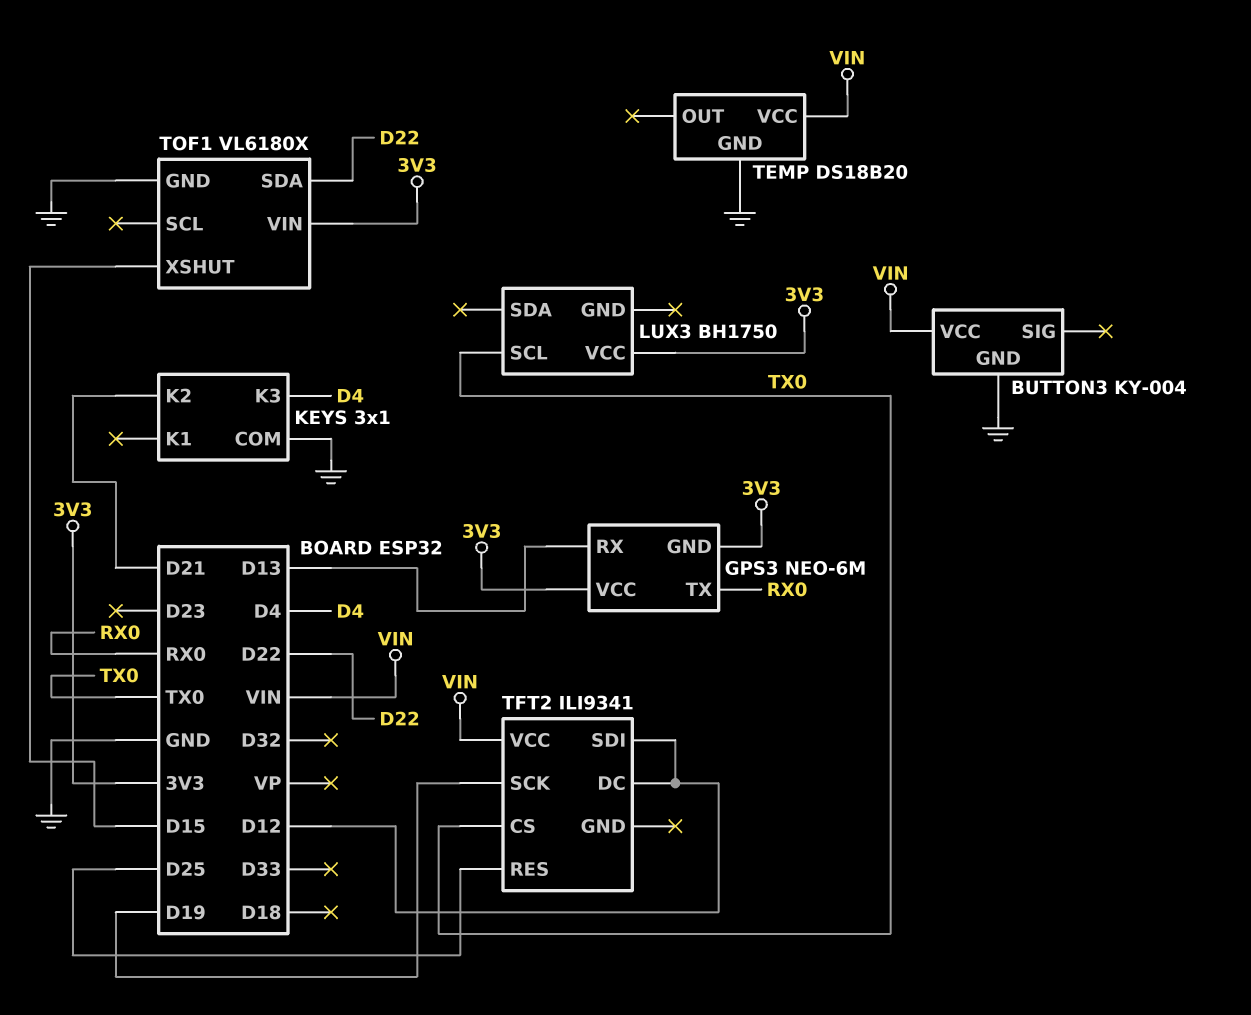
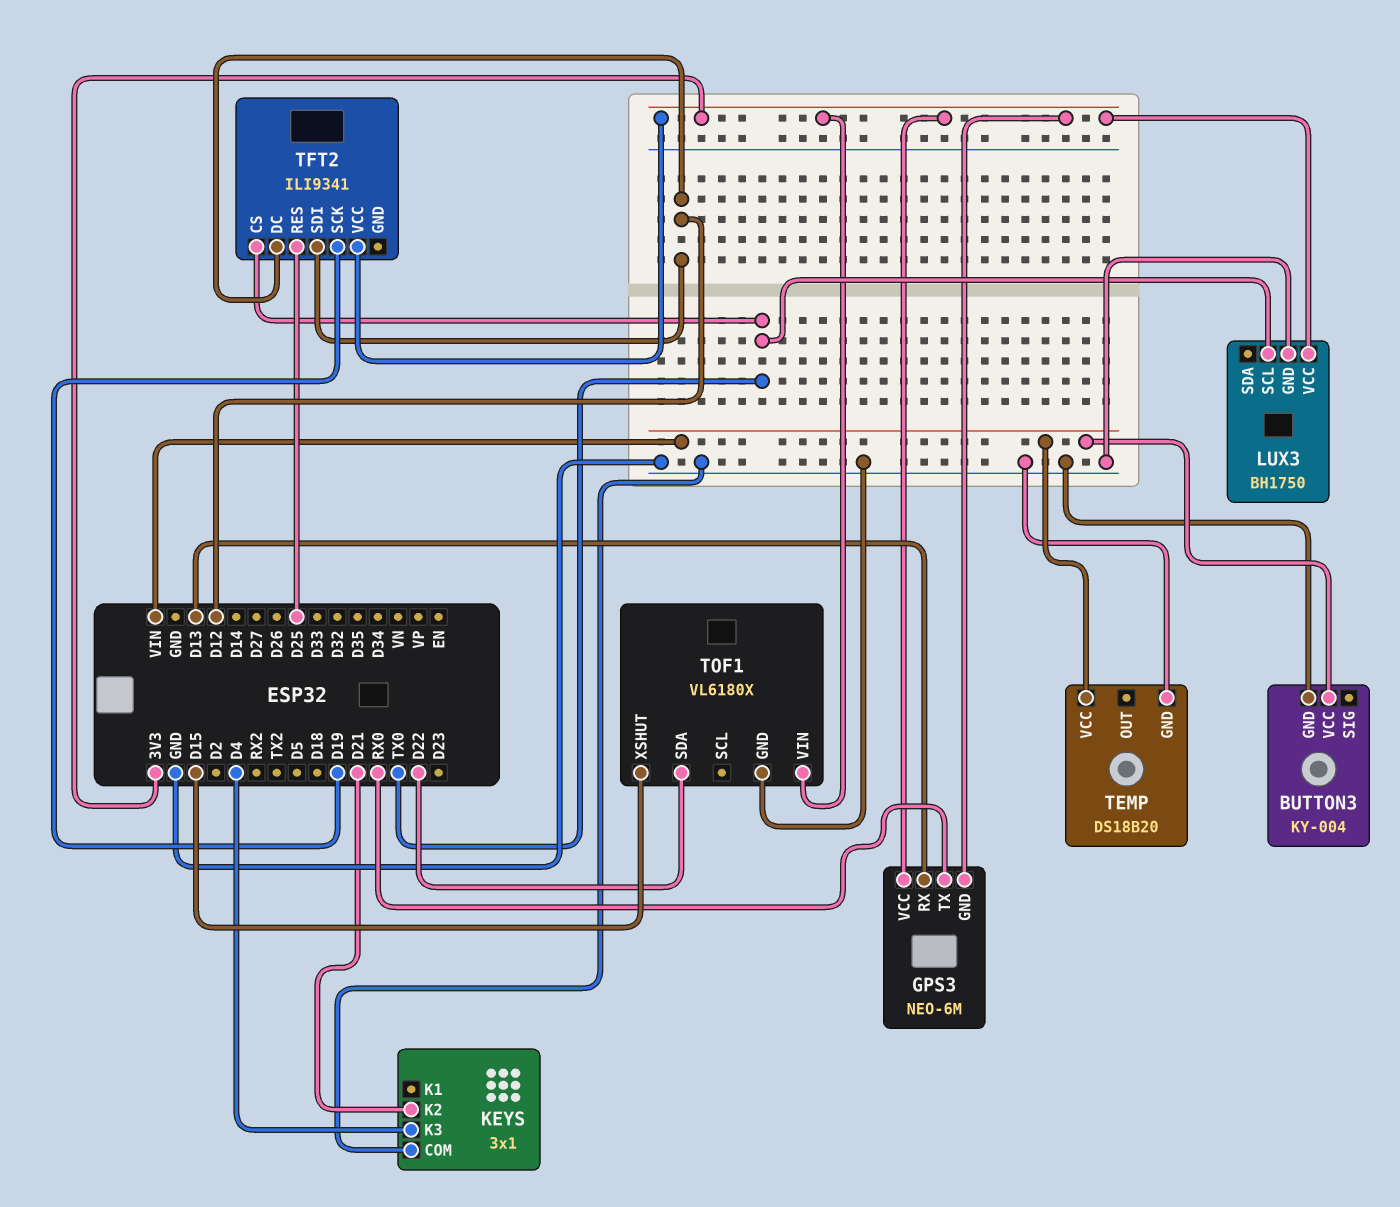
LUX3 pin GND: none -> GND
TFT2 pin VCC: VIN -> 3V3

